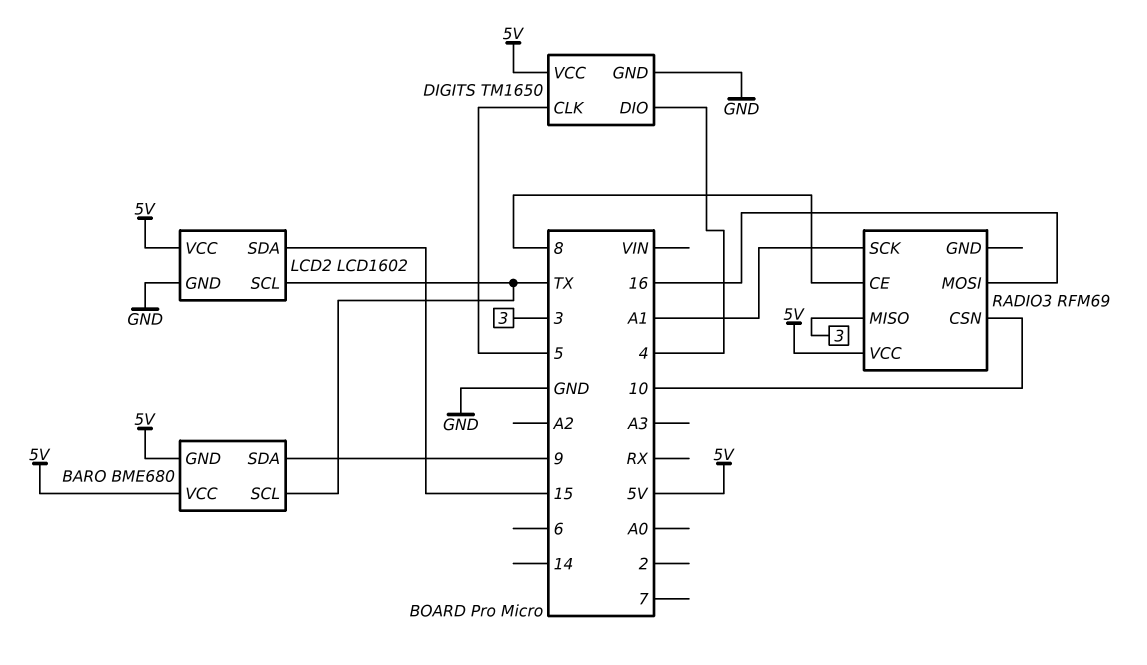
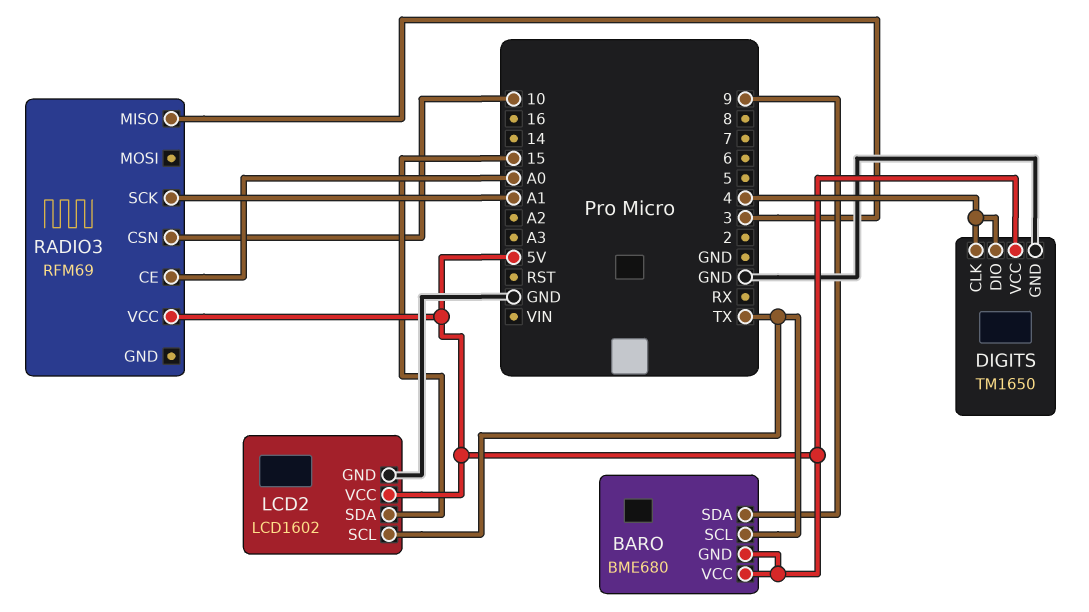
DIGITS pin CLK: 5 -> 4
RADIO3 pin CE: 8 -> A0
RADIO3 pin MOSI: 16 -> none

